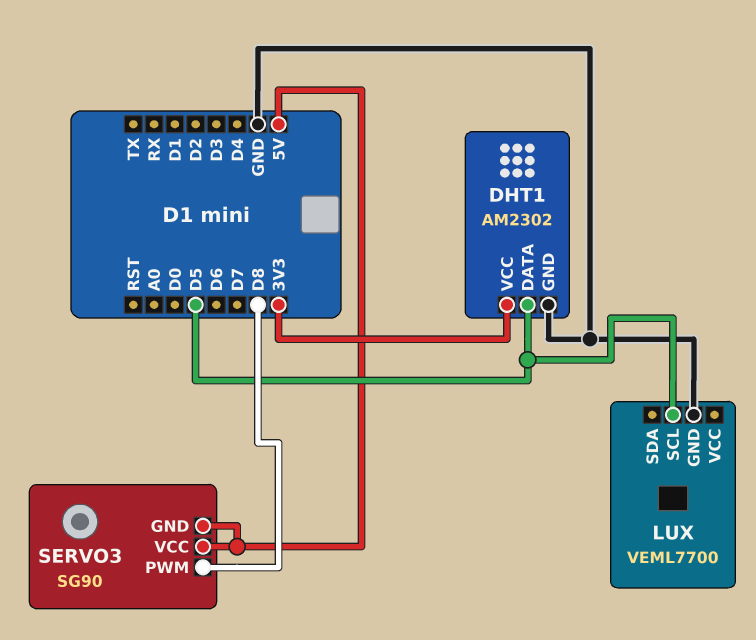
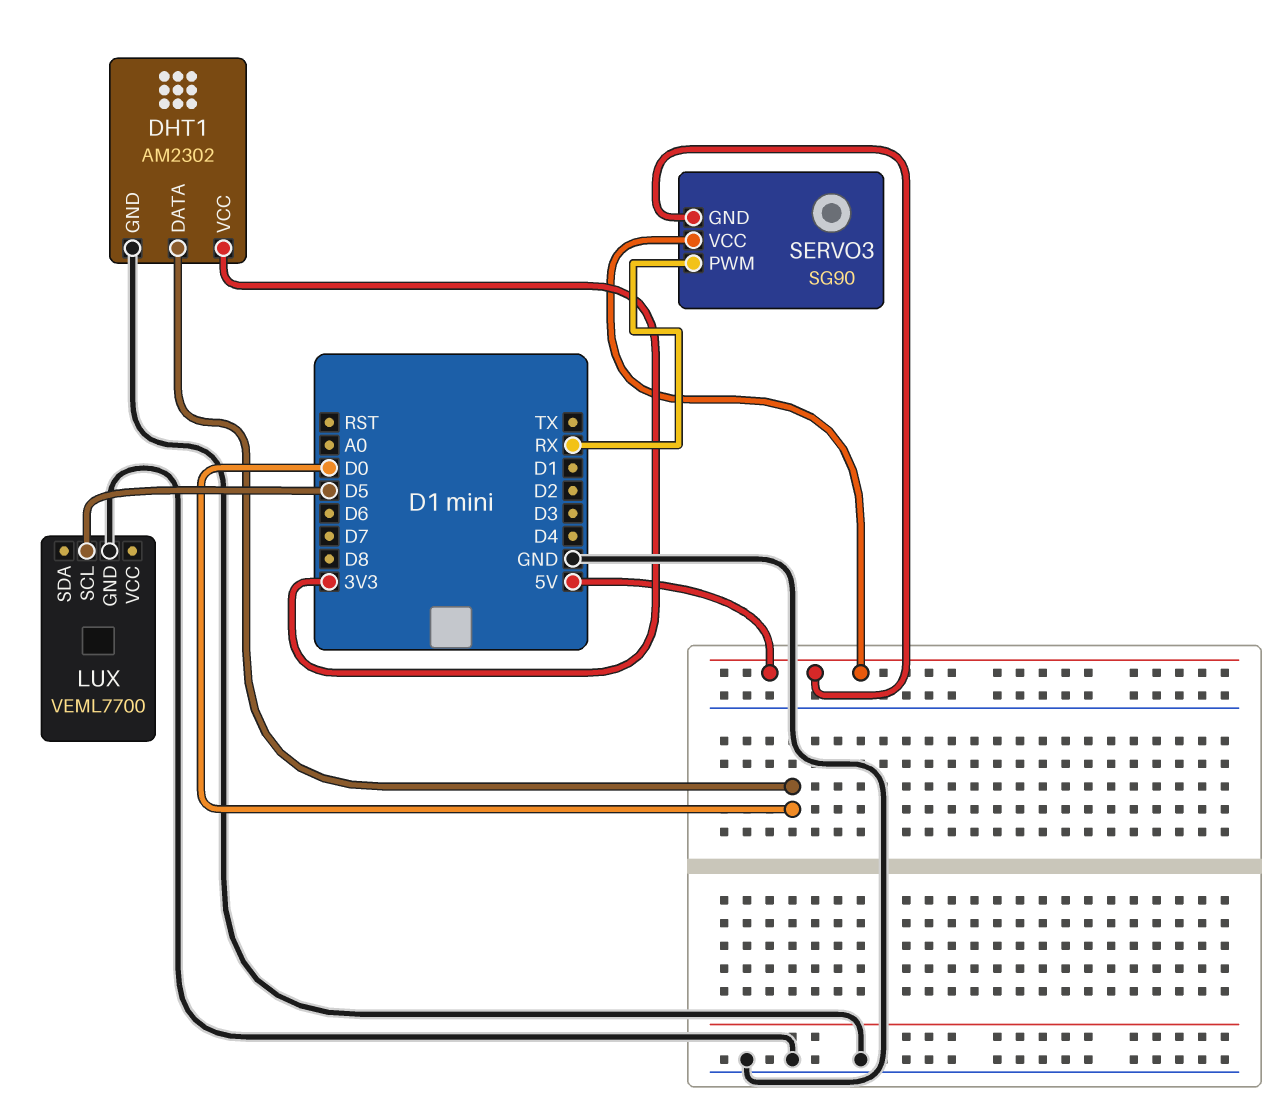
DHT1 pin DATA: D5 -> D0
SERVO3 pin PWM: D8 -> RX

